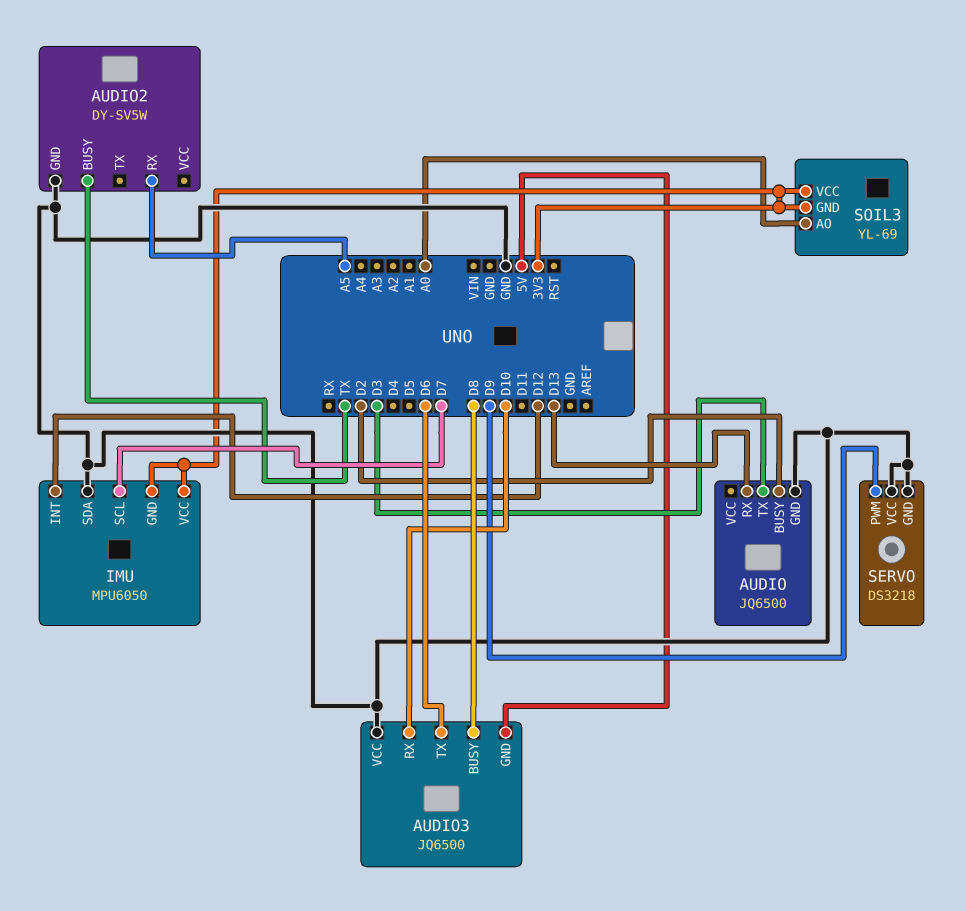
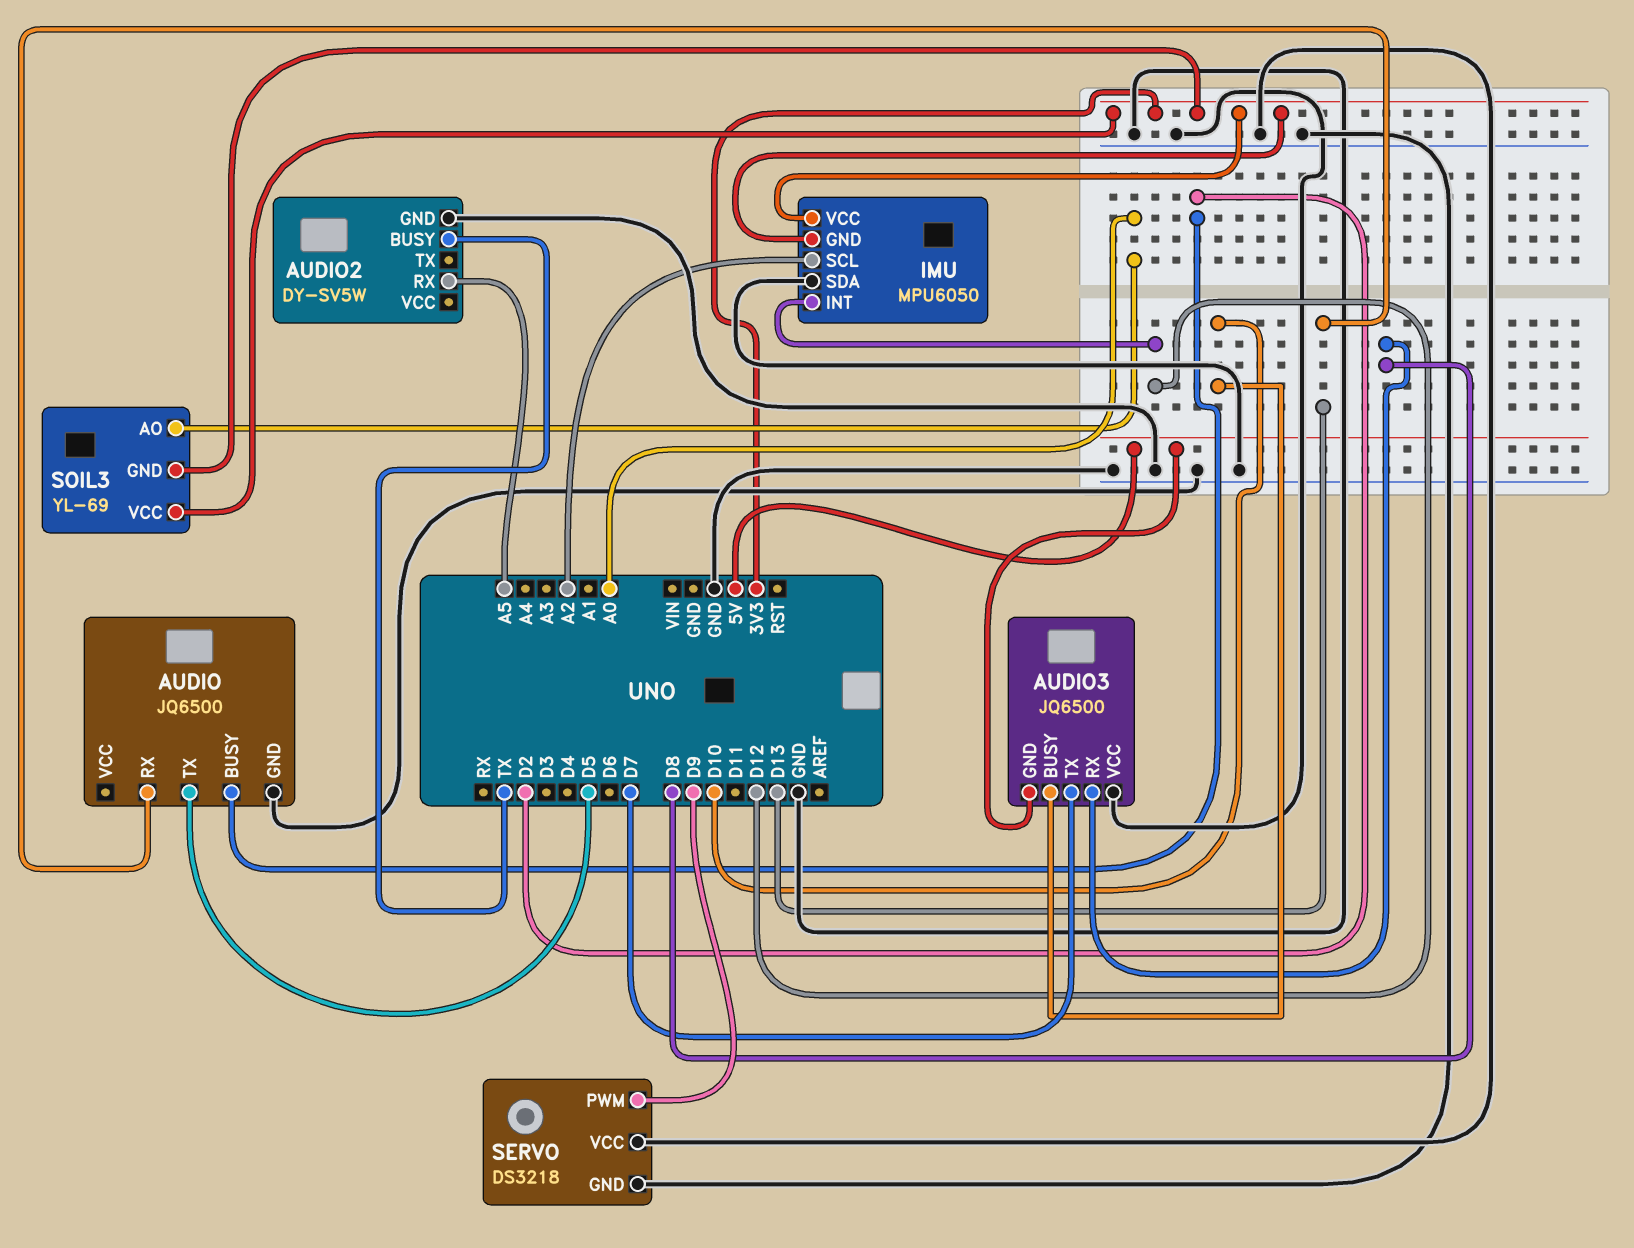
AUDIO pin TX: D3 -> D5
AUDIO3 pin BUSY: D8 -> D10
AUDIO3 pin RX: D10 -> D8
AUDIO3 pin TX: D6 -> D7
IMU pin SCL: D7 -> A2

